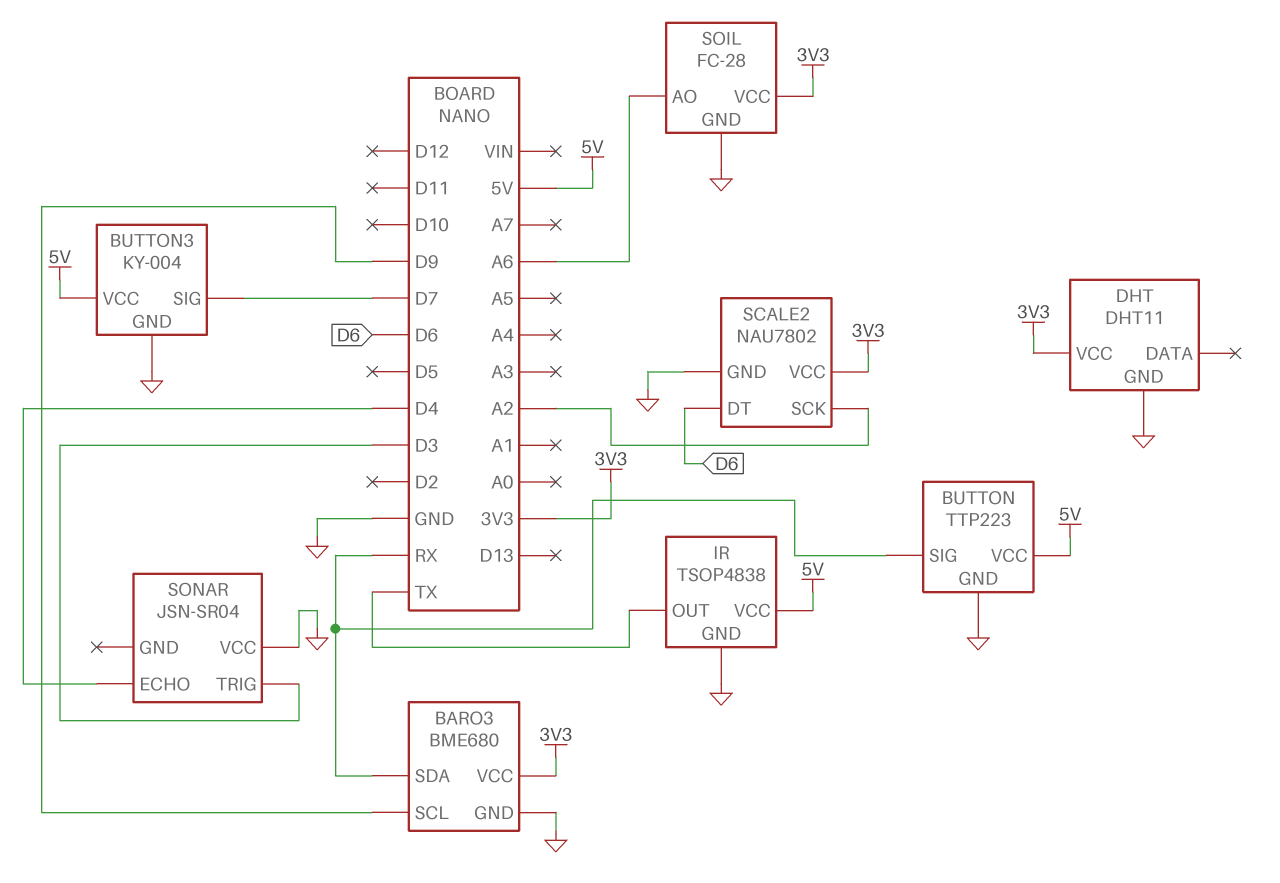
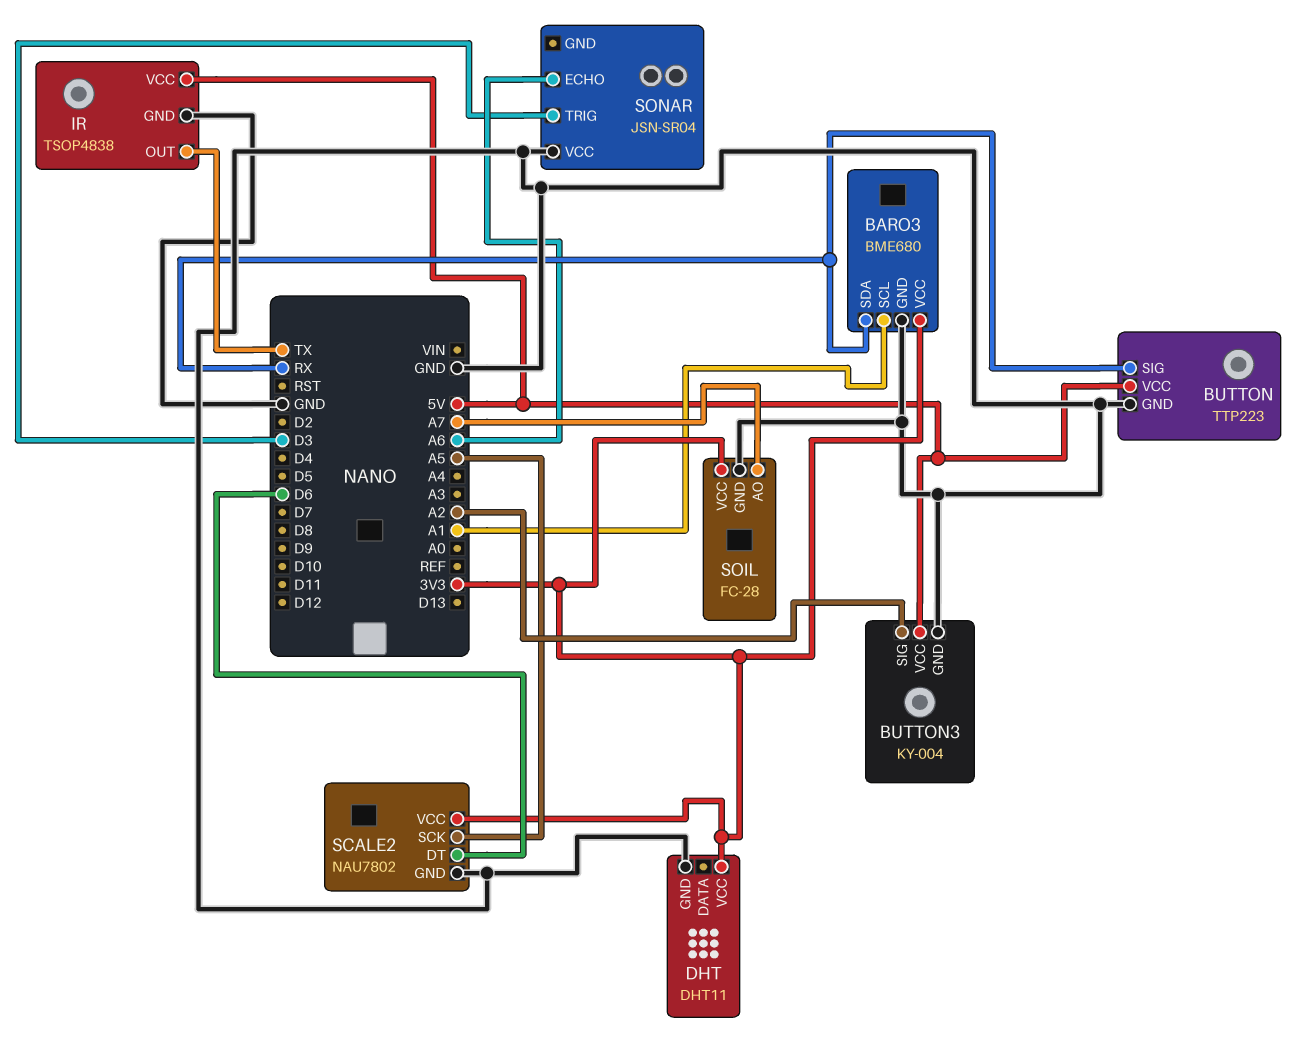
BARO3 pin SCL: D9 -> A1
BUTTON3 pin SIG: D7 -> A2
SCALE2 pin SCK: A2 -> A5
SOIL pin AO: A6 -> A7
SONAR pin ECHO: D4 -> A6

